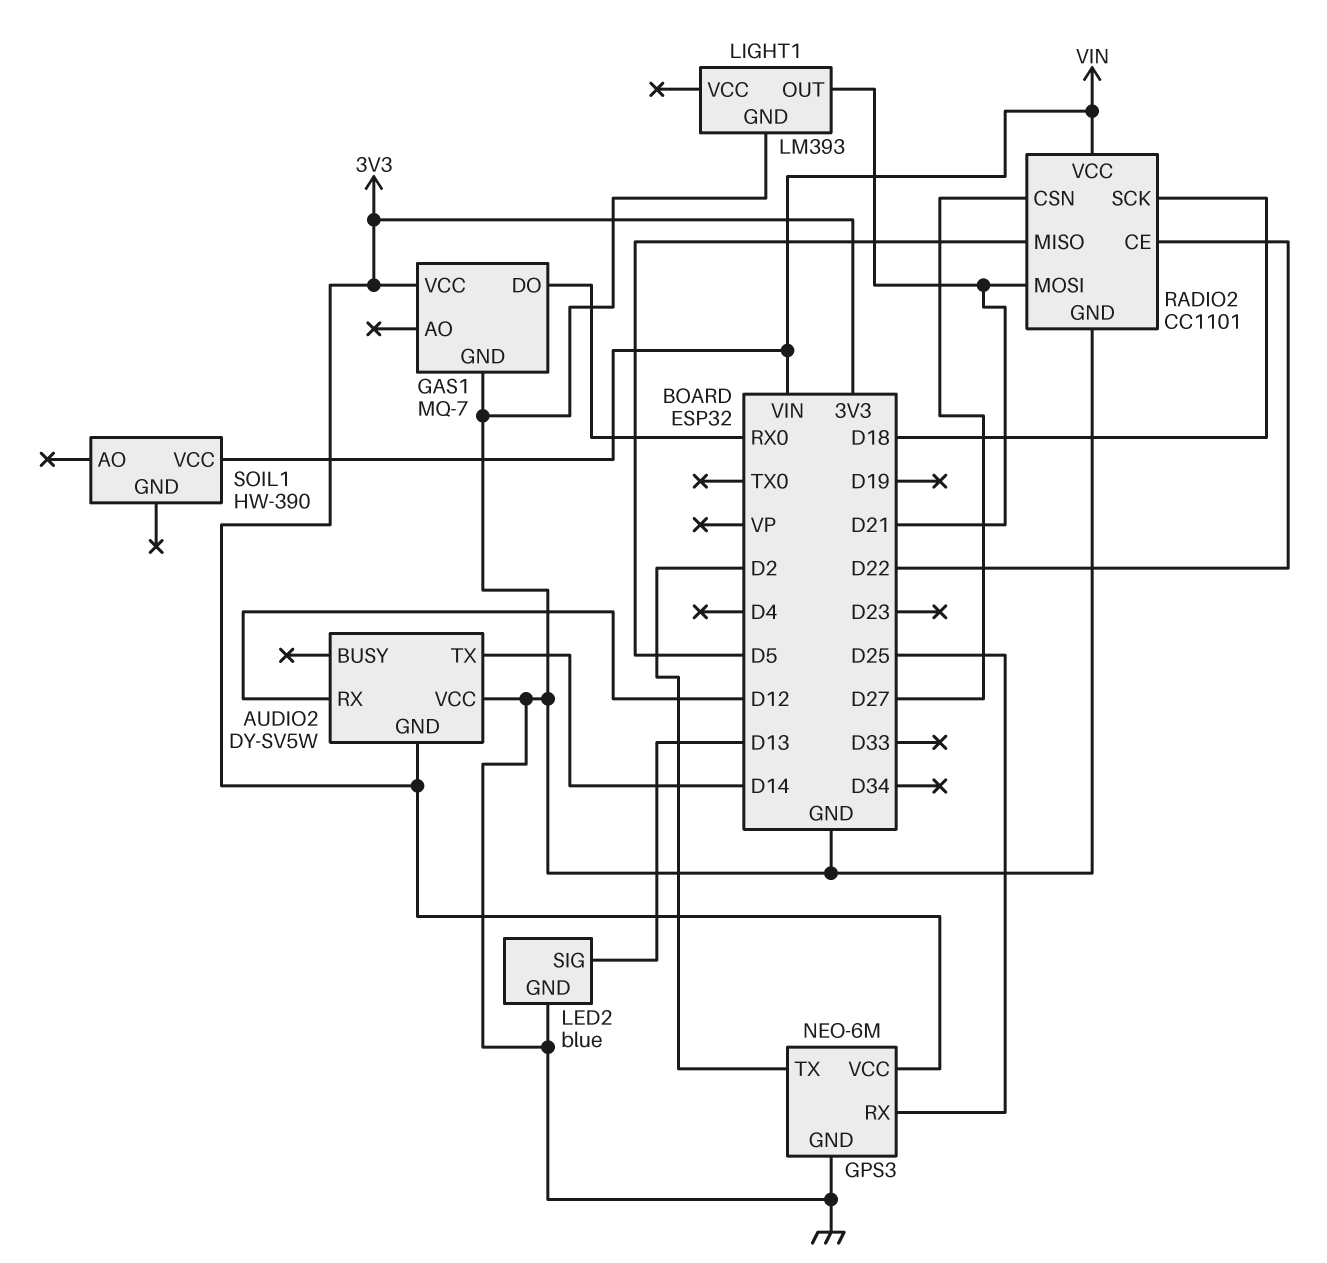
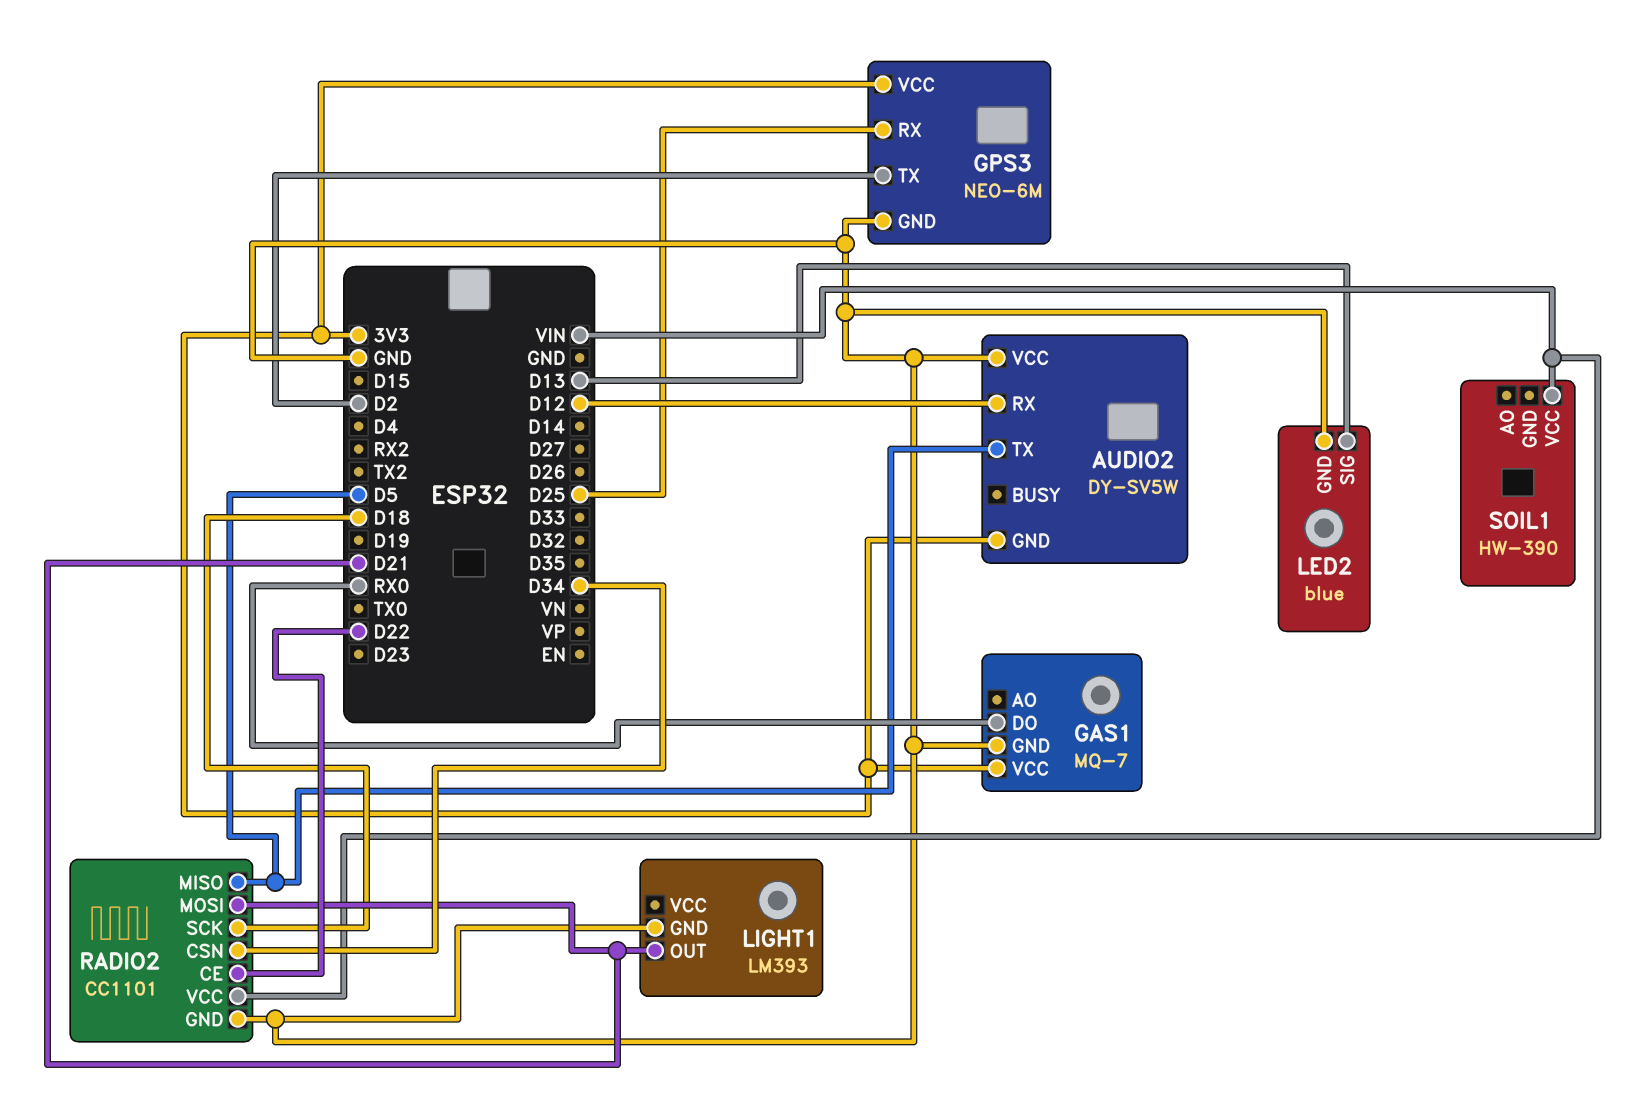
AUDIO2 pin TX: D14 -> D5
RADIO2 pin CSN: D27 -> D34

